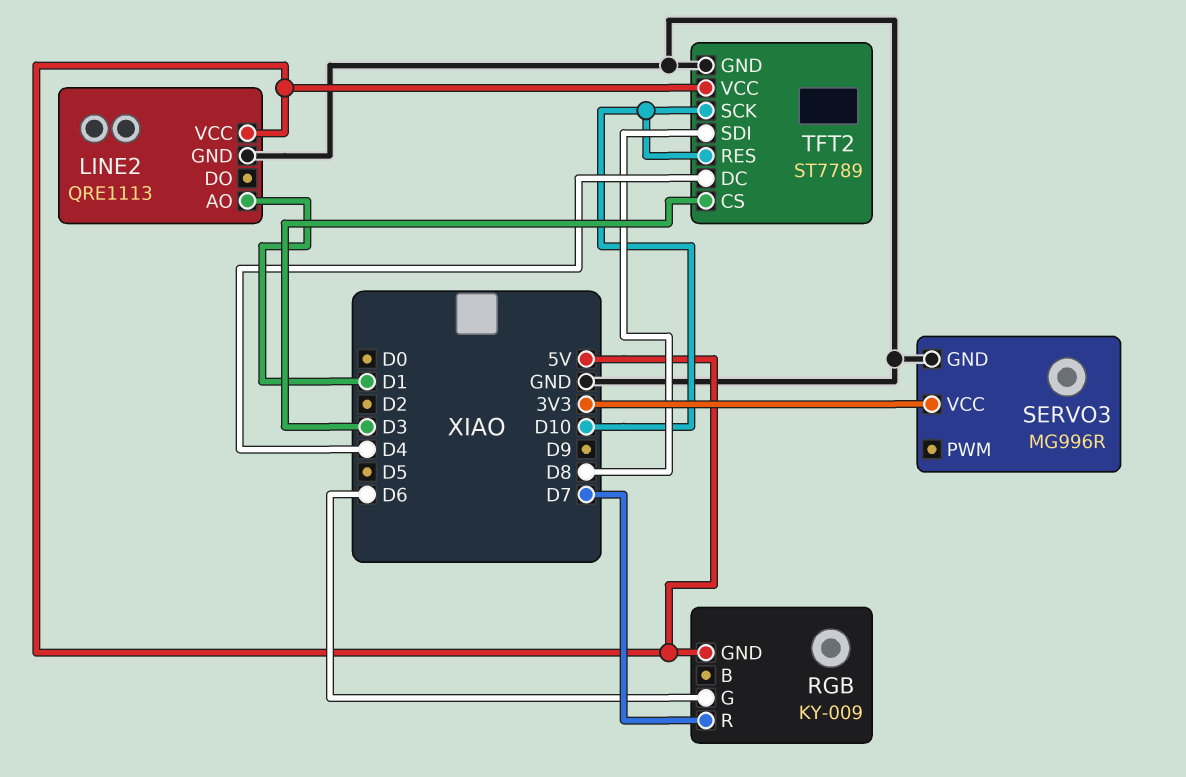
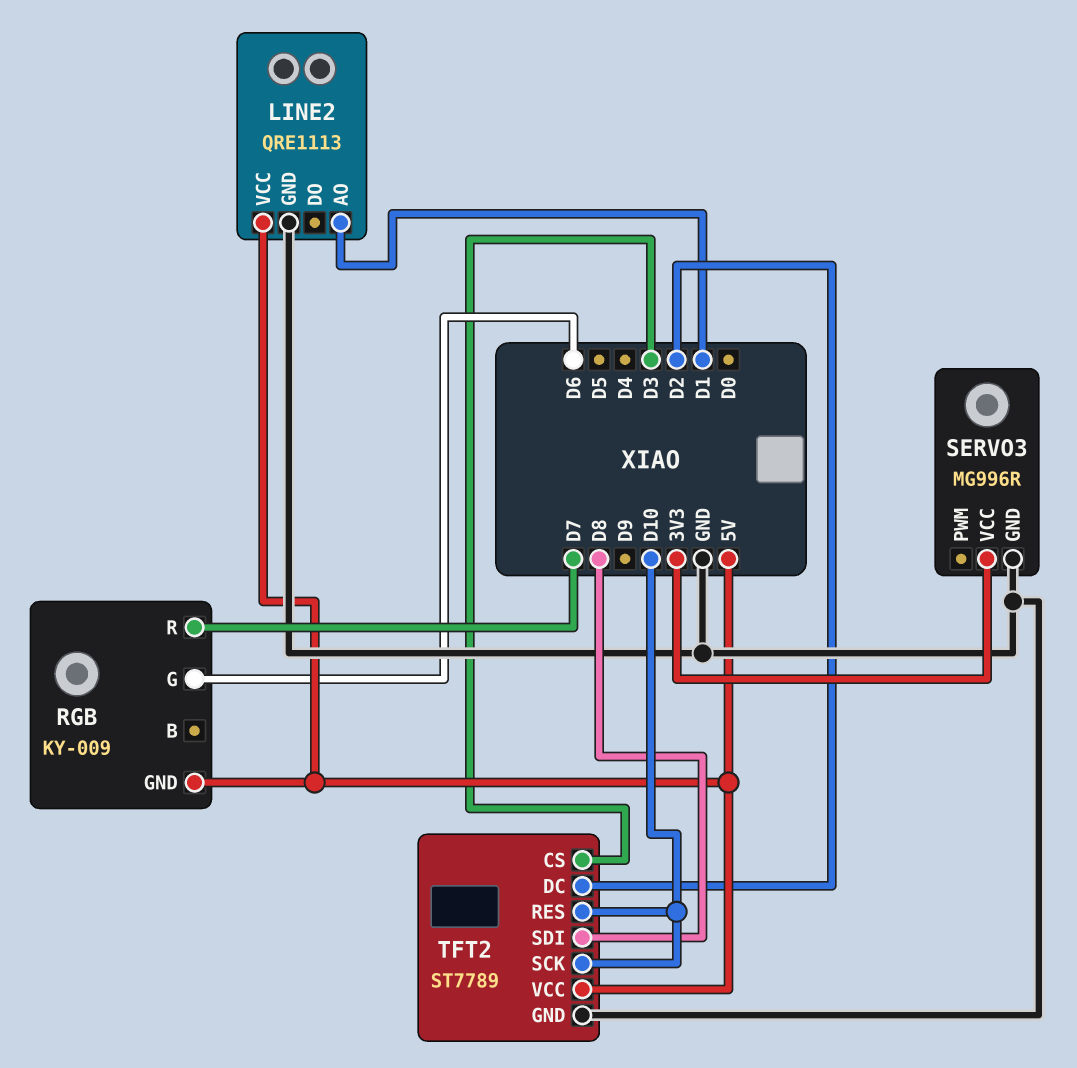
TFT2 pin DC: D4 -> D2

